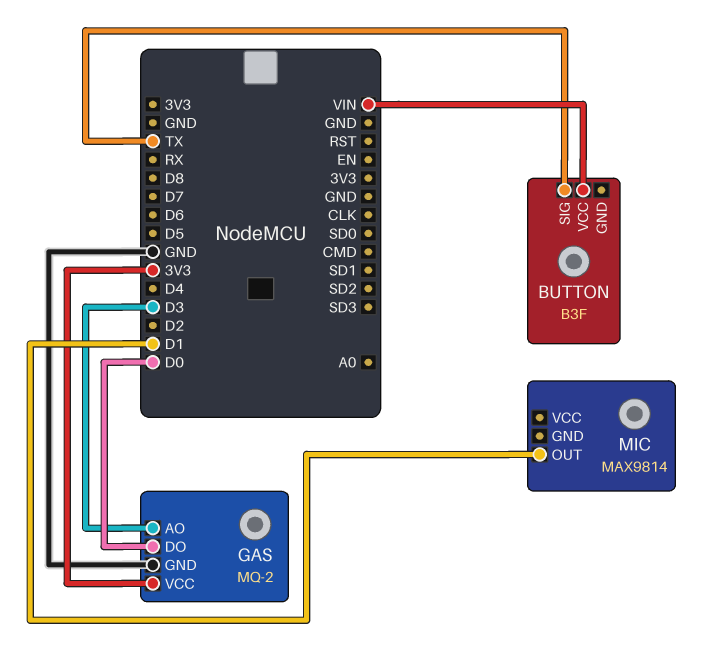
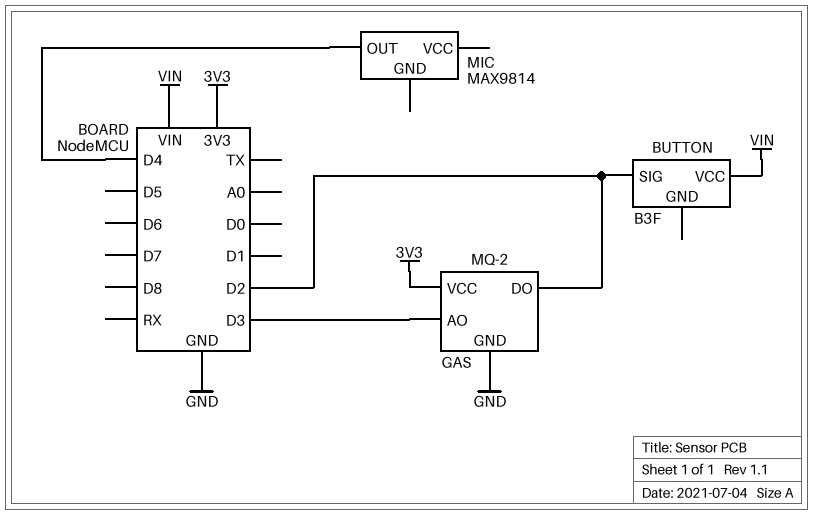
BUTTON pin SIG: TX -> D2
GAS pin DO: D0 -> D2
MIC pin OUT: D1 -> D4

